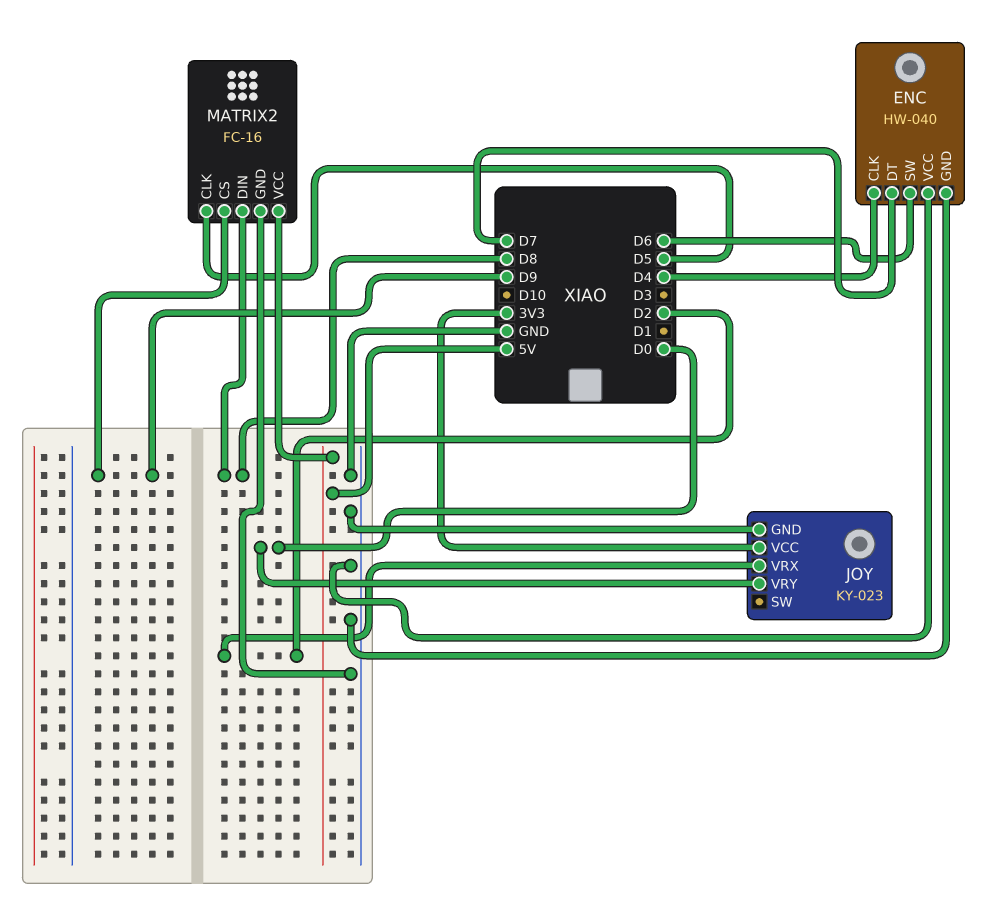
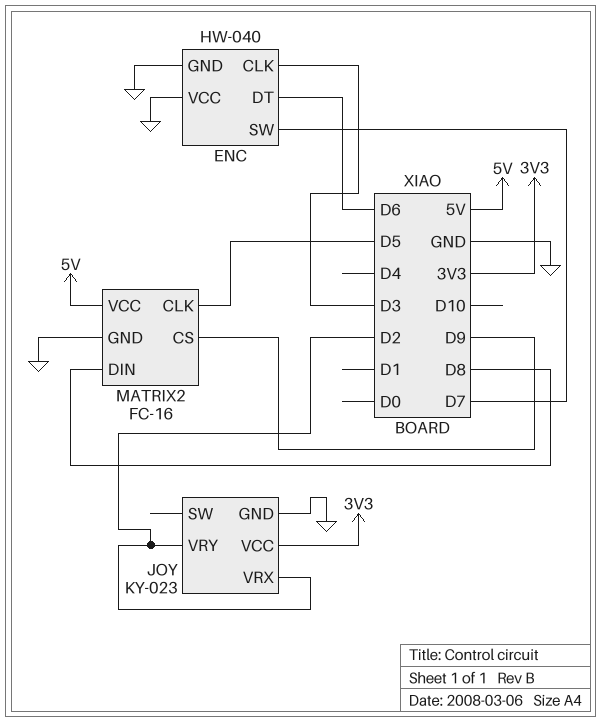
ENC pin CLK: D4 -> D3
ENC pin DT: D7 -> D6
ENC pin SW: D6 -> D7
JOY pin VRY: D0 -> D2

